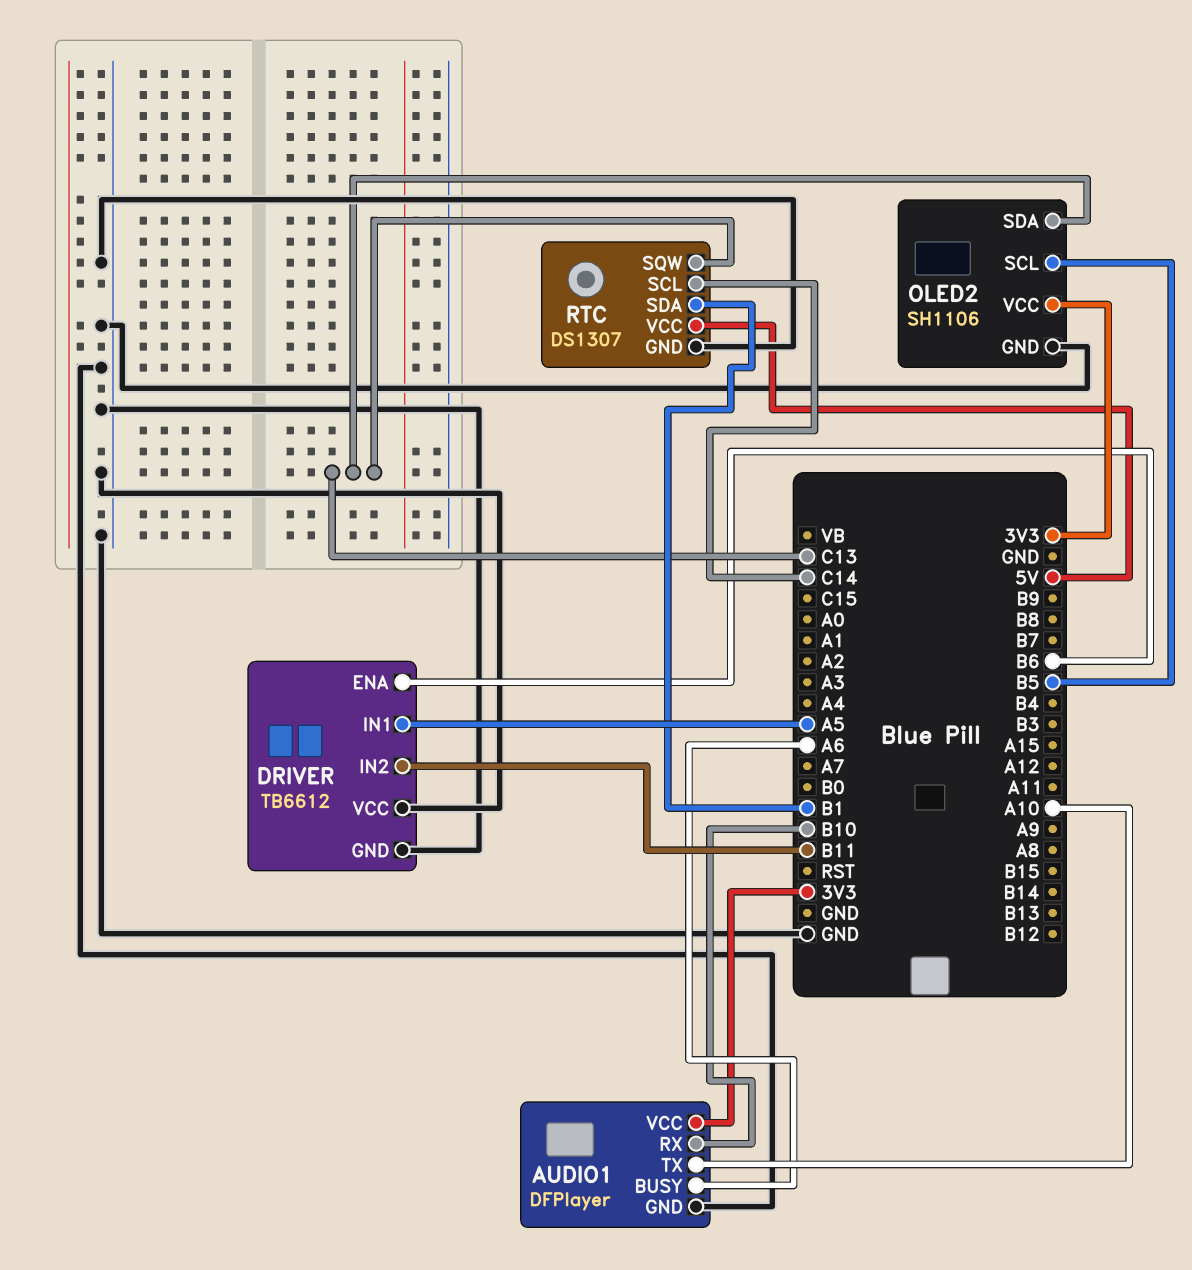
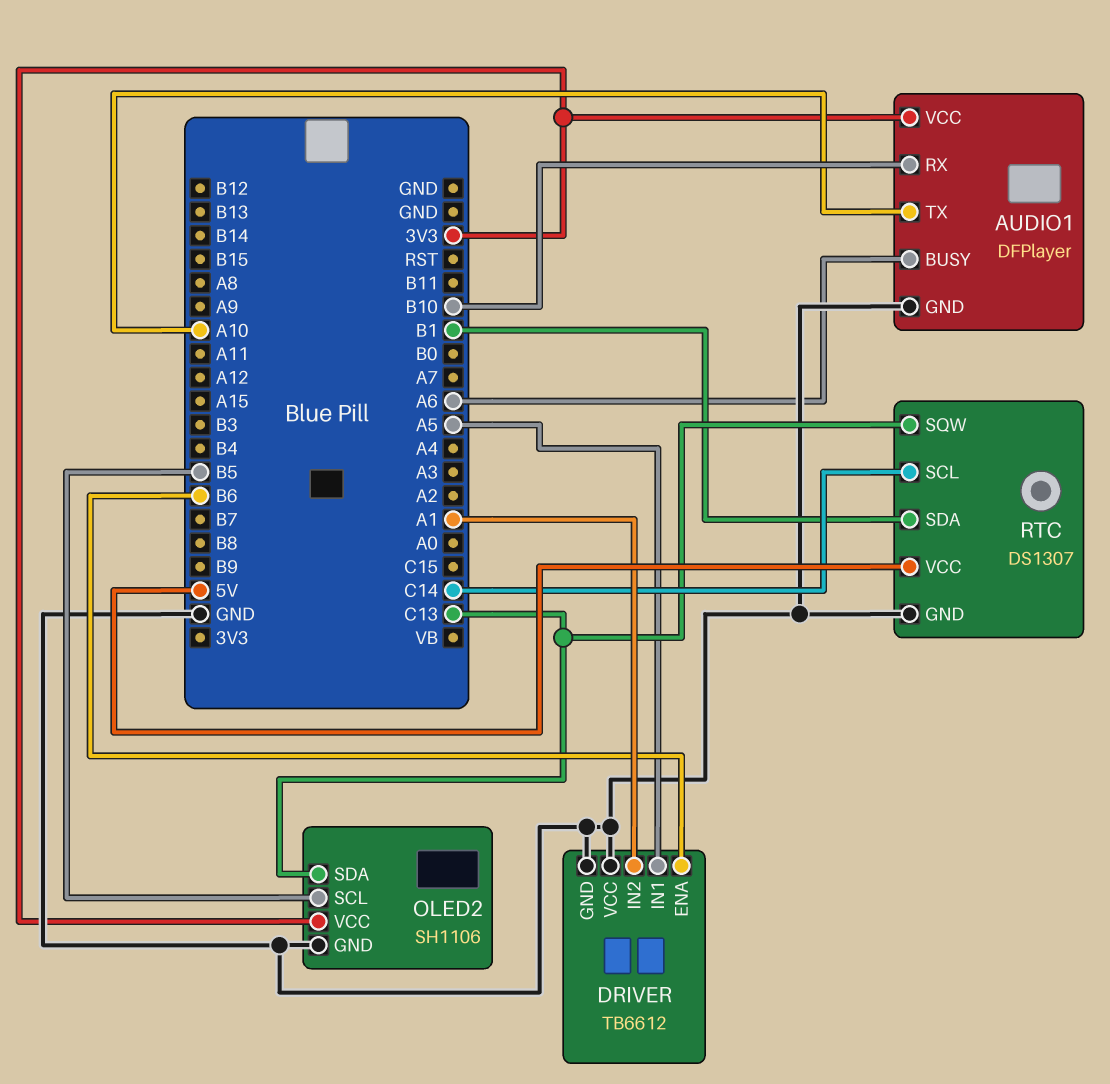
DRIVER pin IN2: B11 -> A1

